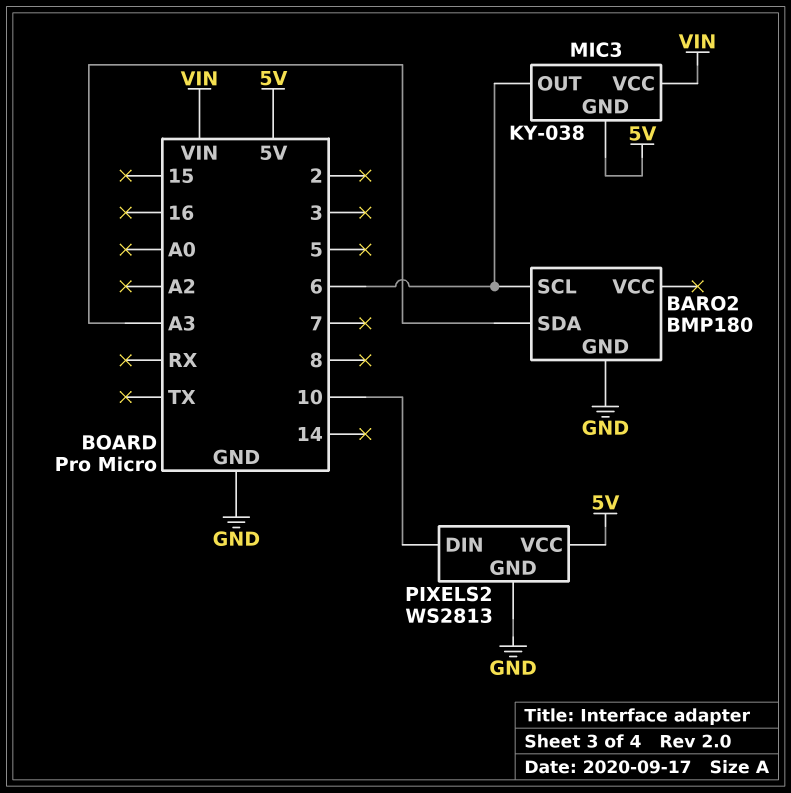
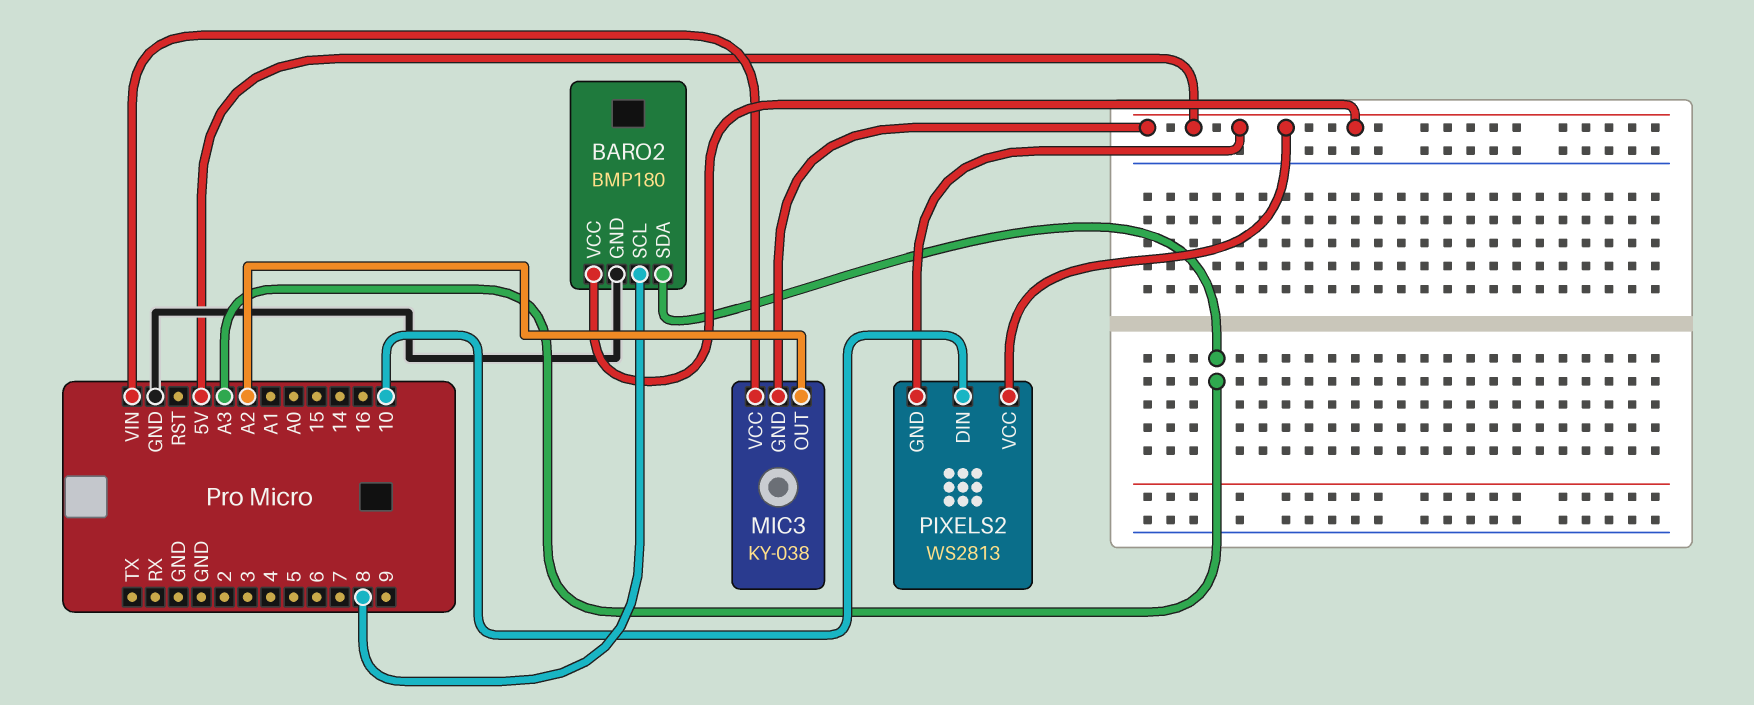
BARO2 pin SCL: 6 -> 8
BARO2 pin VCC: none -> 5V
MIC3 pin OUT: 6 -> A2
PIXELS2 pin GND: GND -> 5V

